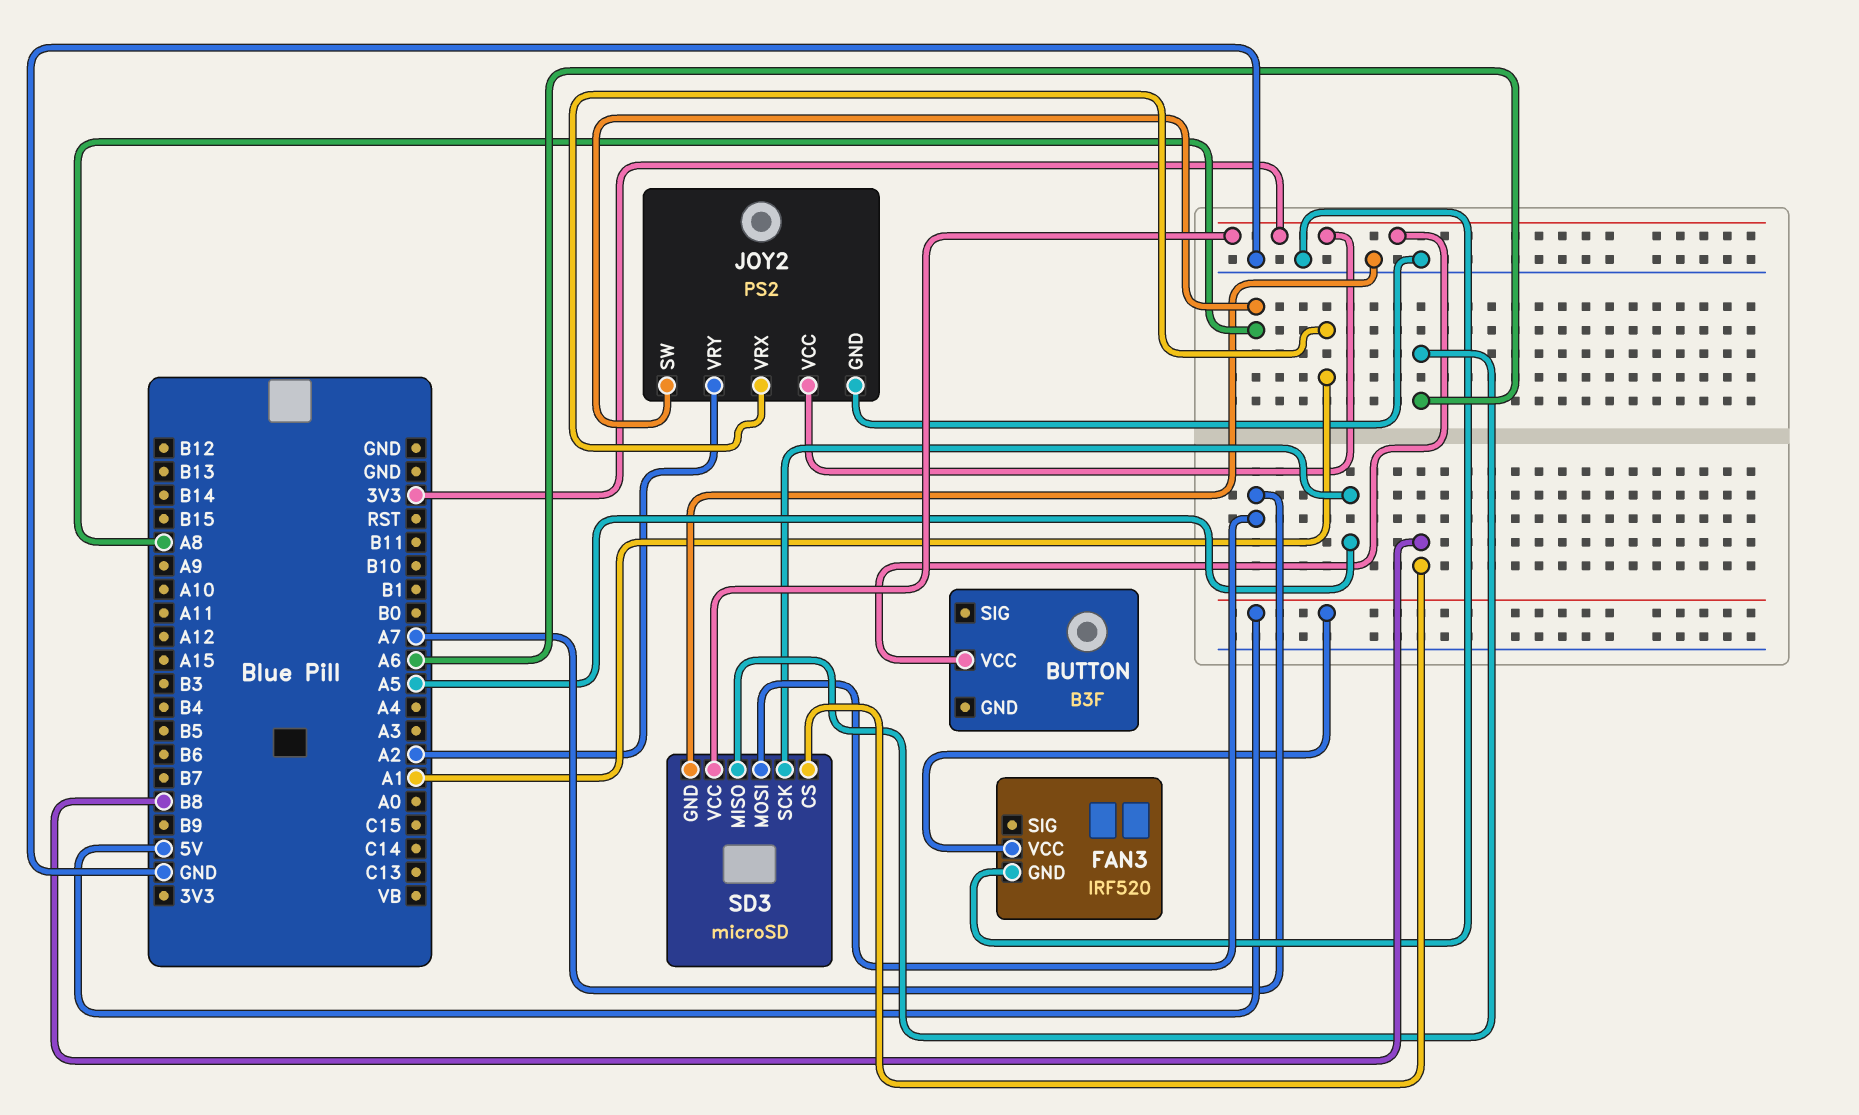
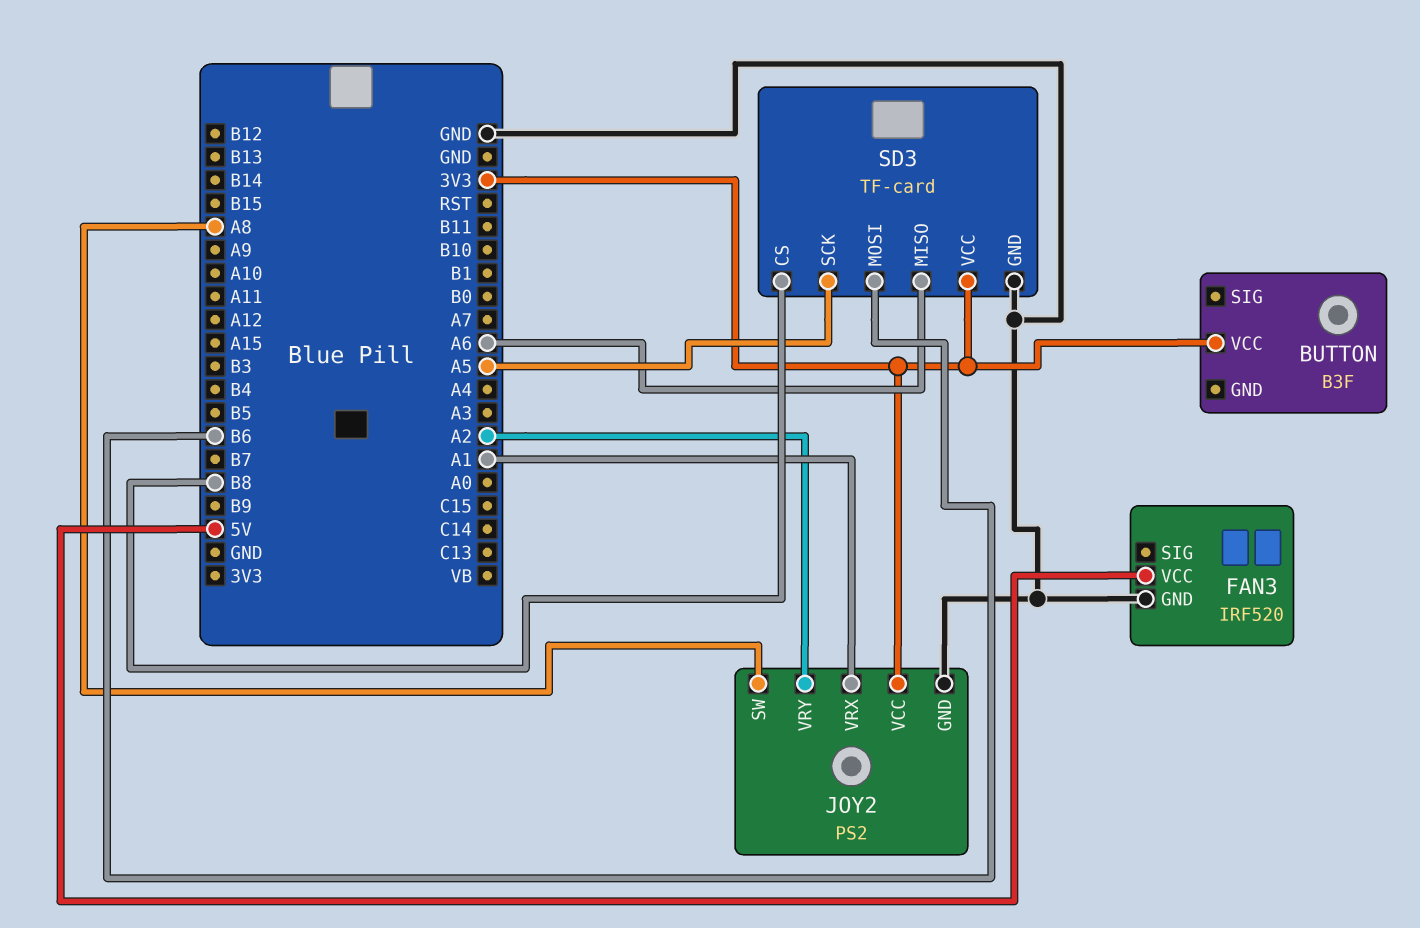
SD3: microSD -> TF-card
SD3 pin MOSI: A7 -> B6

